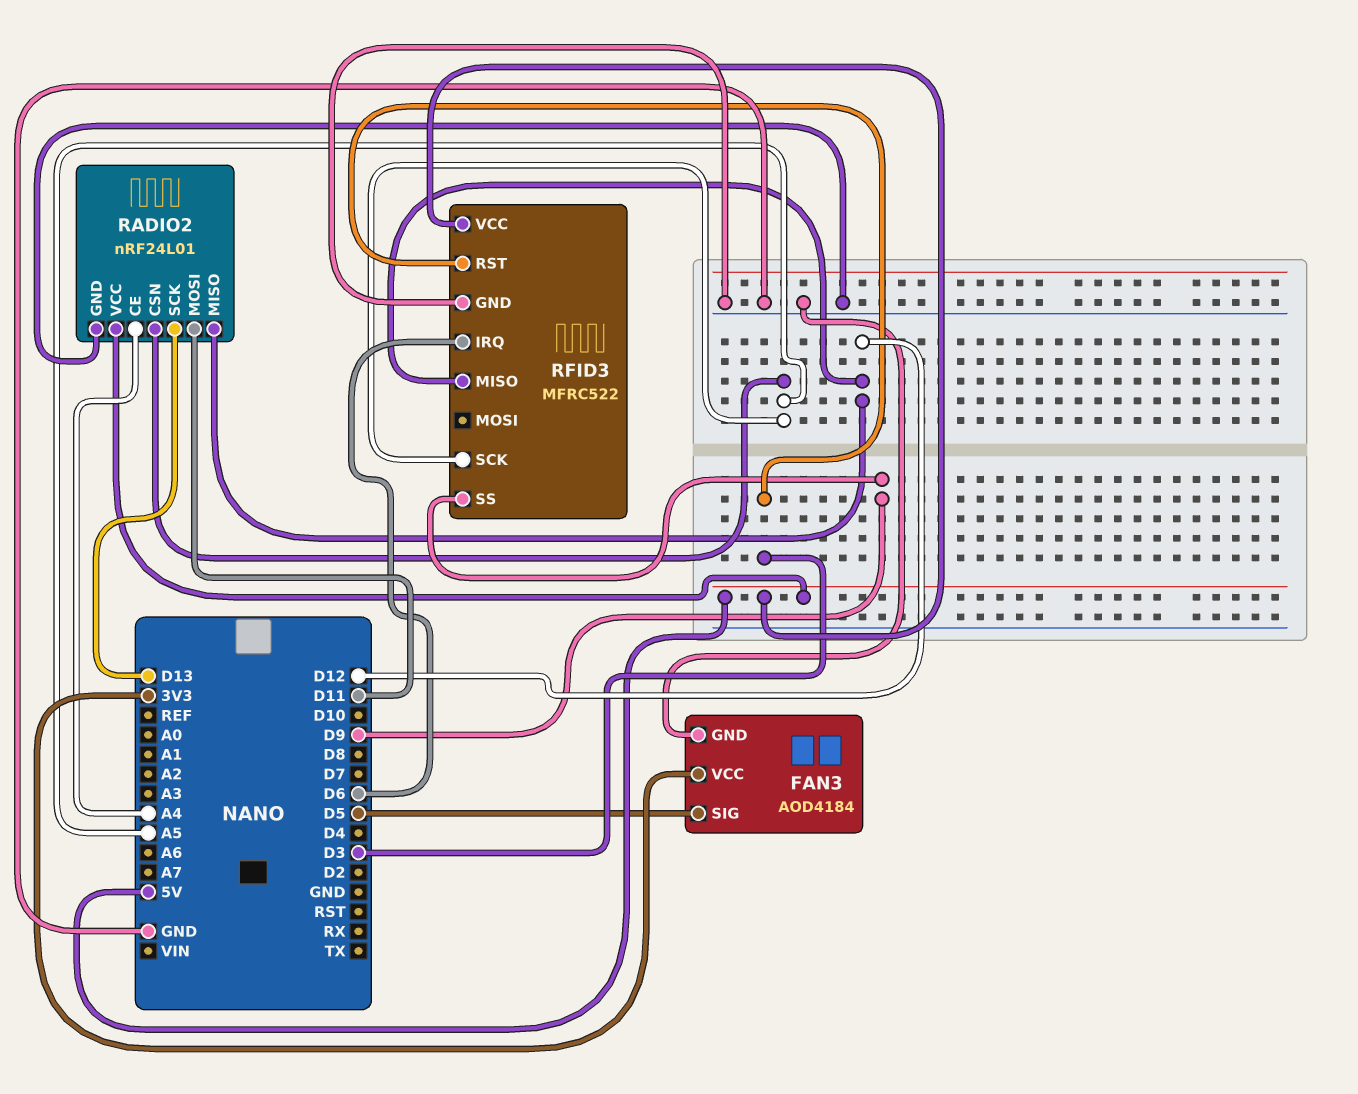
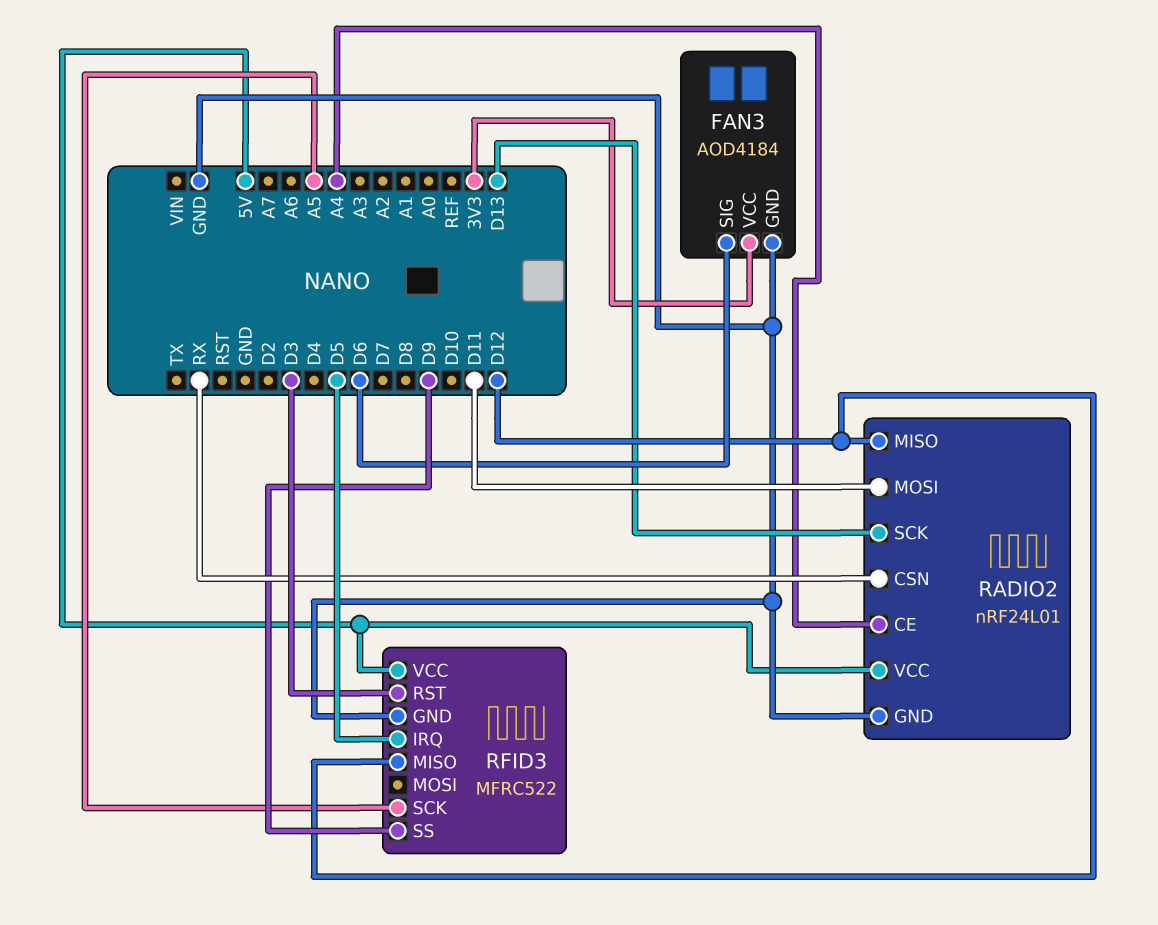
FAN3 pin SIG: D5 -> D6
RADIO2 pin CSN: A5 -> RX
RFID3 pin IRQ: D6 -> D5

